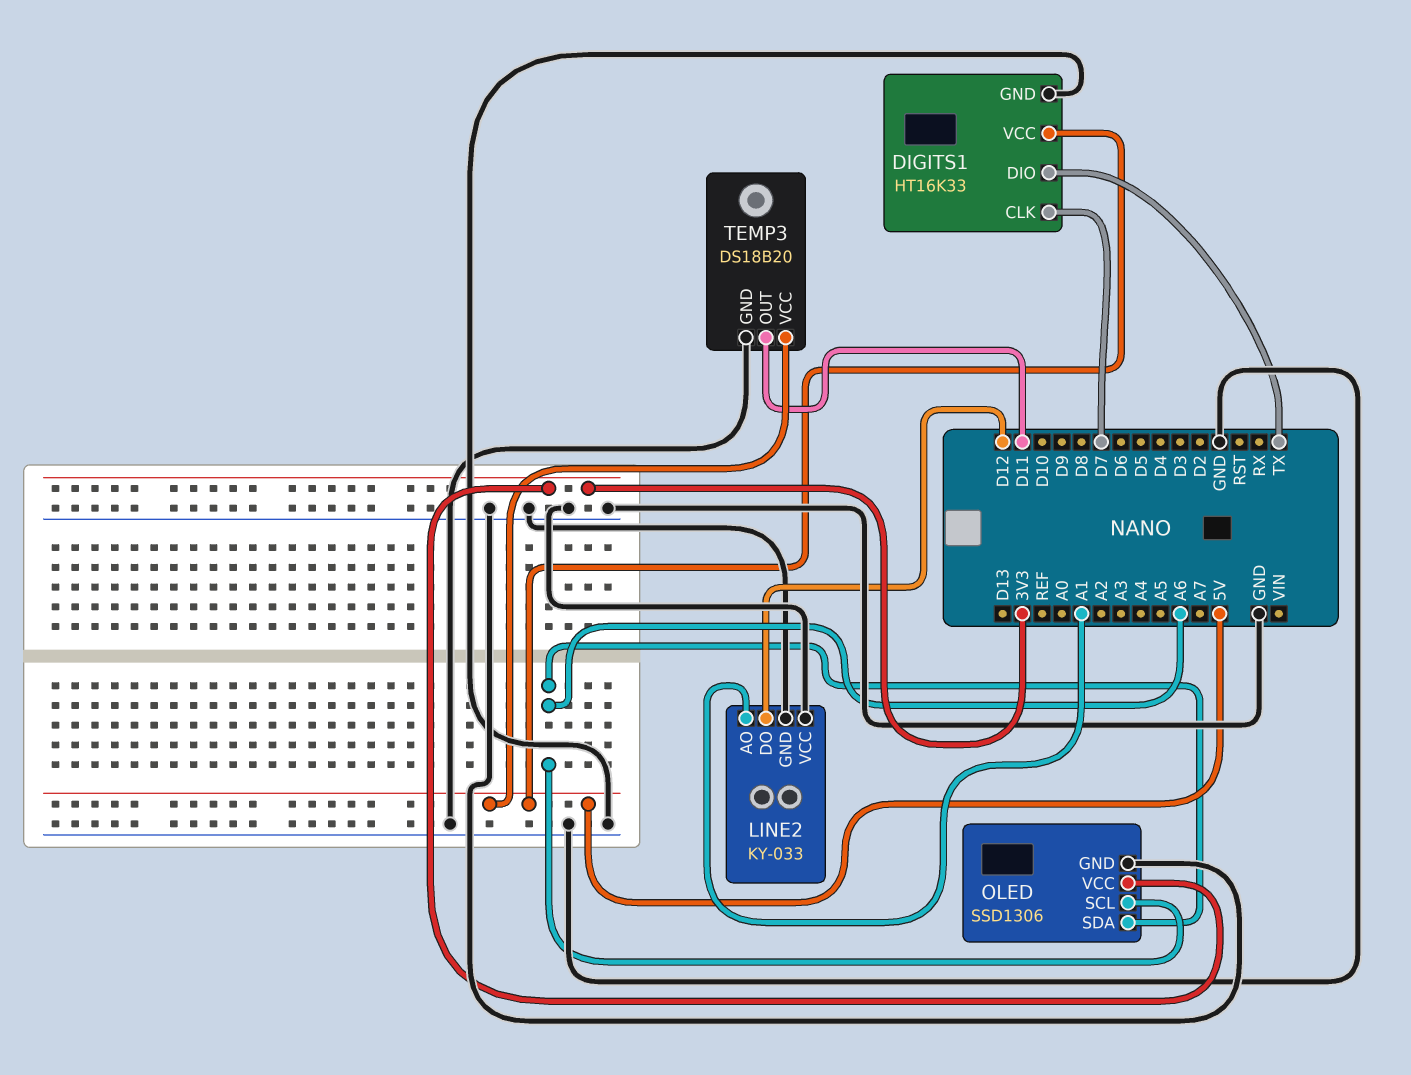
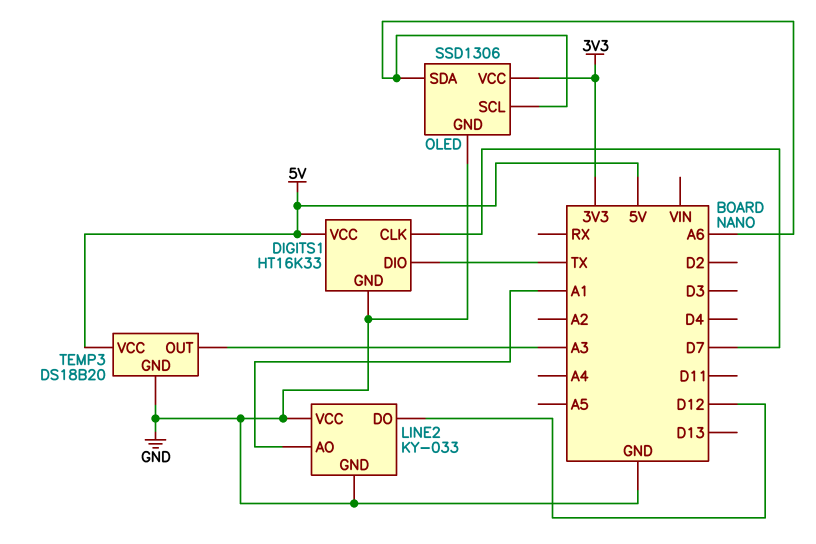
TEMP3 pin OUT: D11 -> A3

